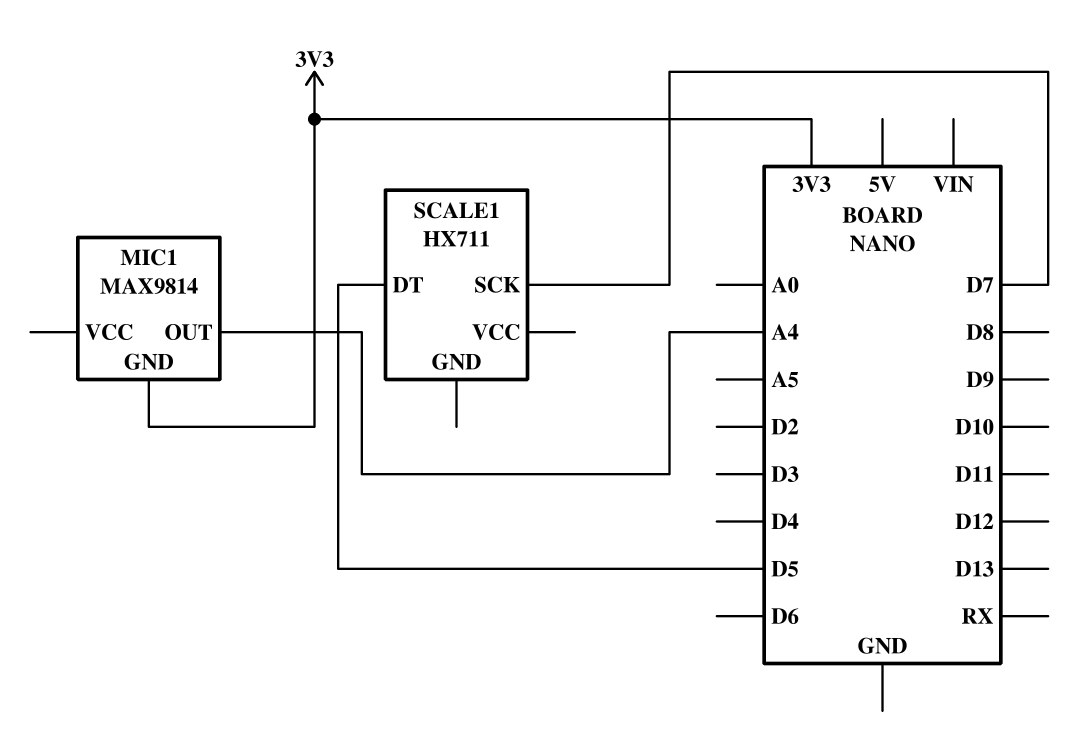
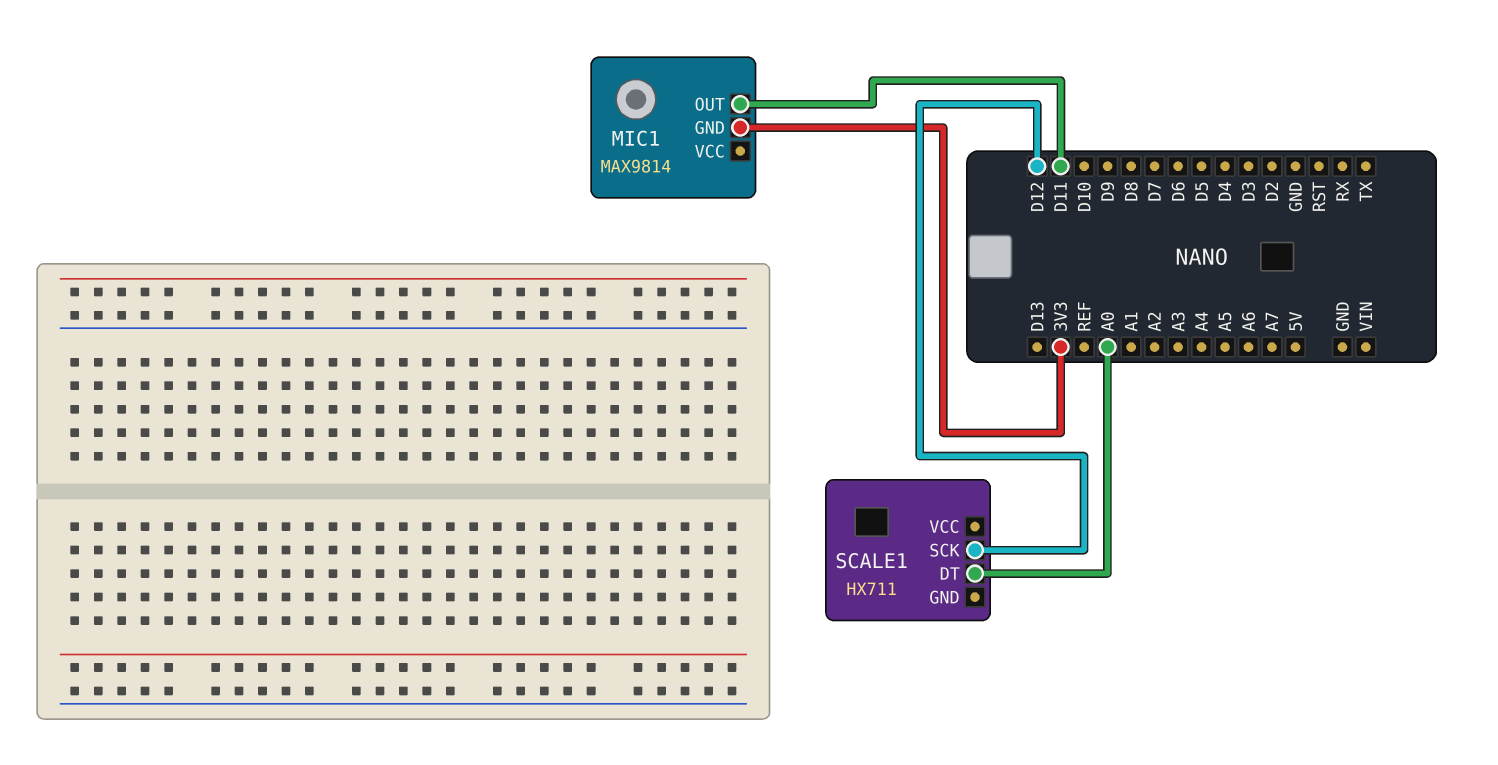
MIC1 pin OUT: A4 -> D11
SCALE1 pin DT: D5 -> A0
SCALE1 pin SCK: D7 -> D12

